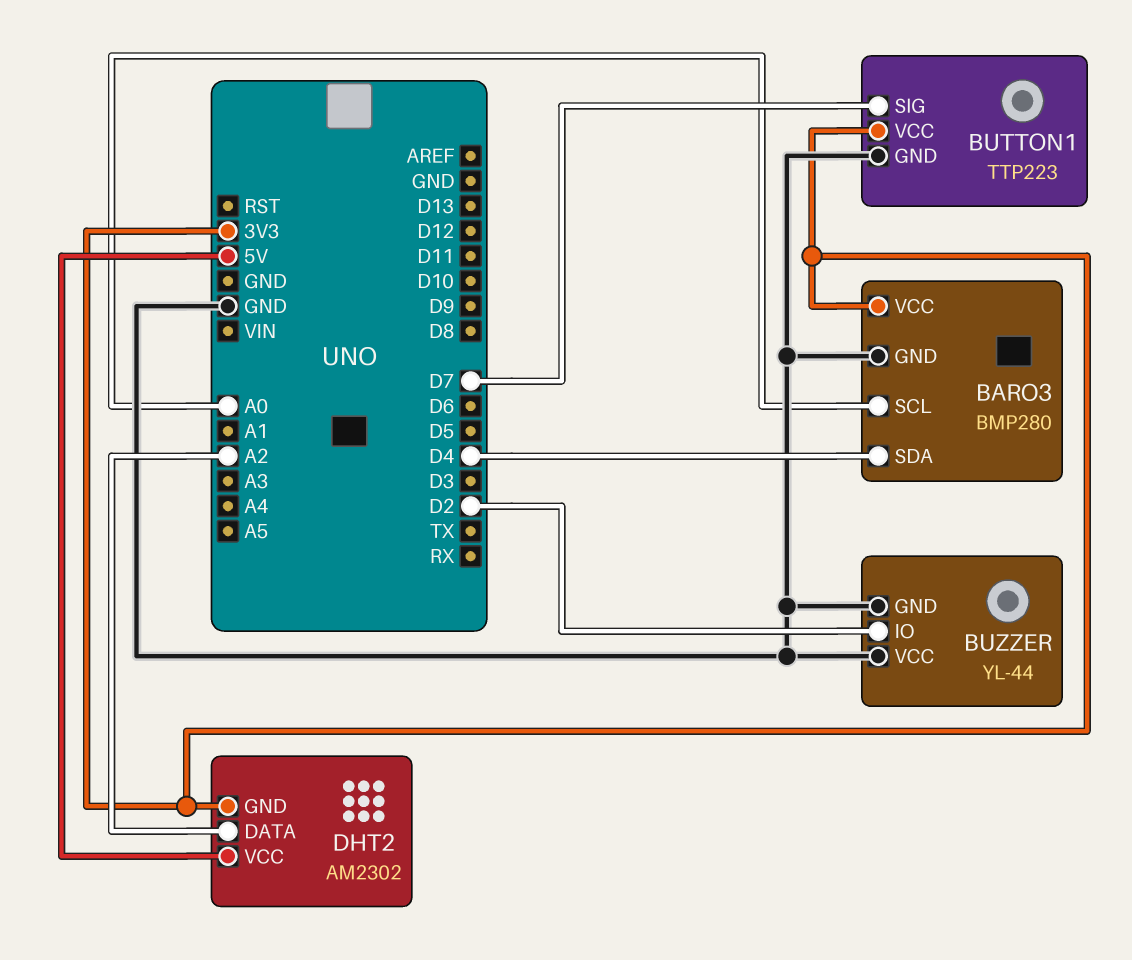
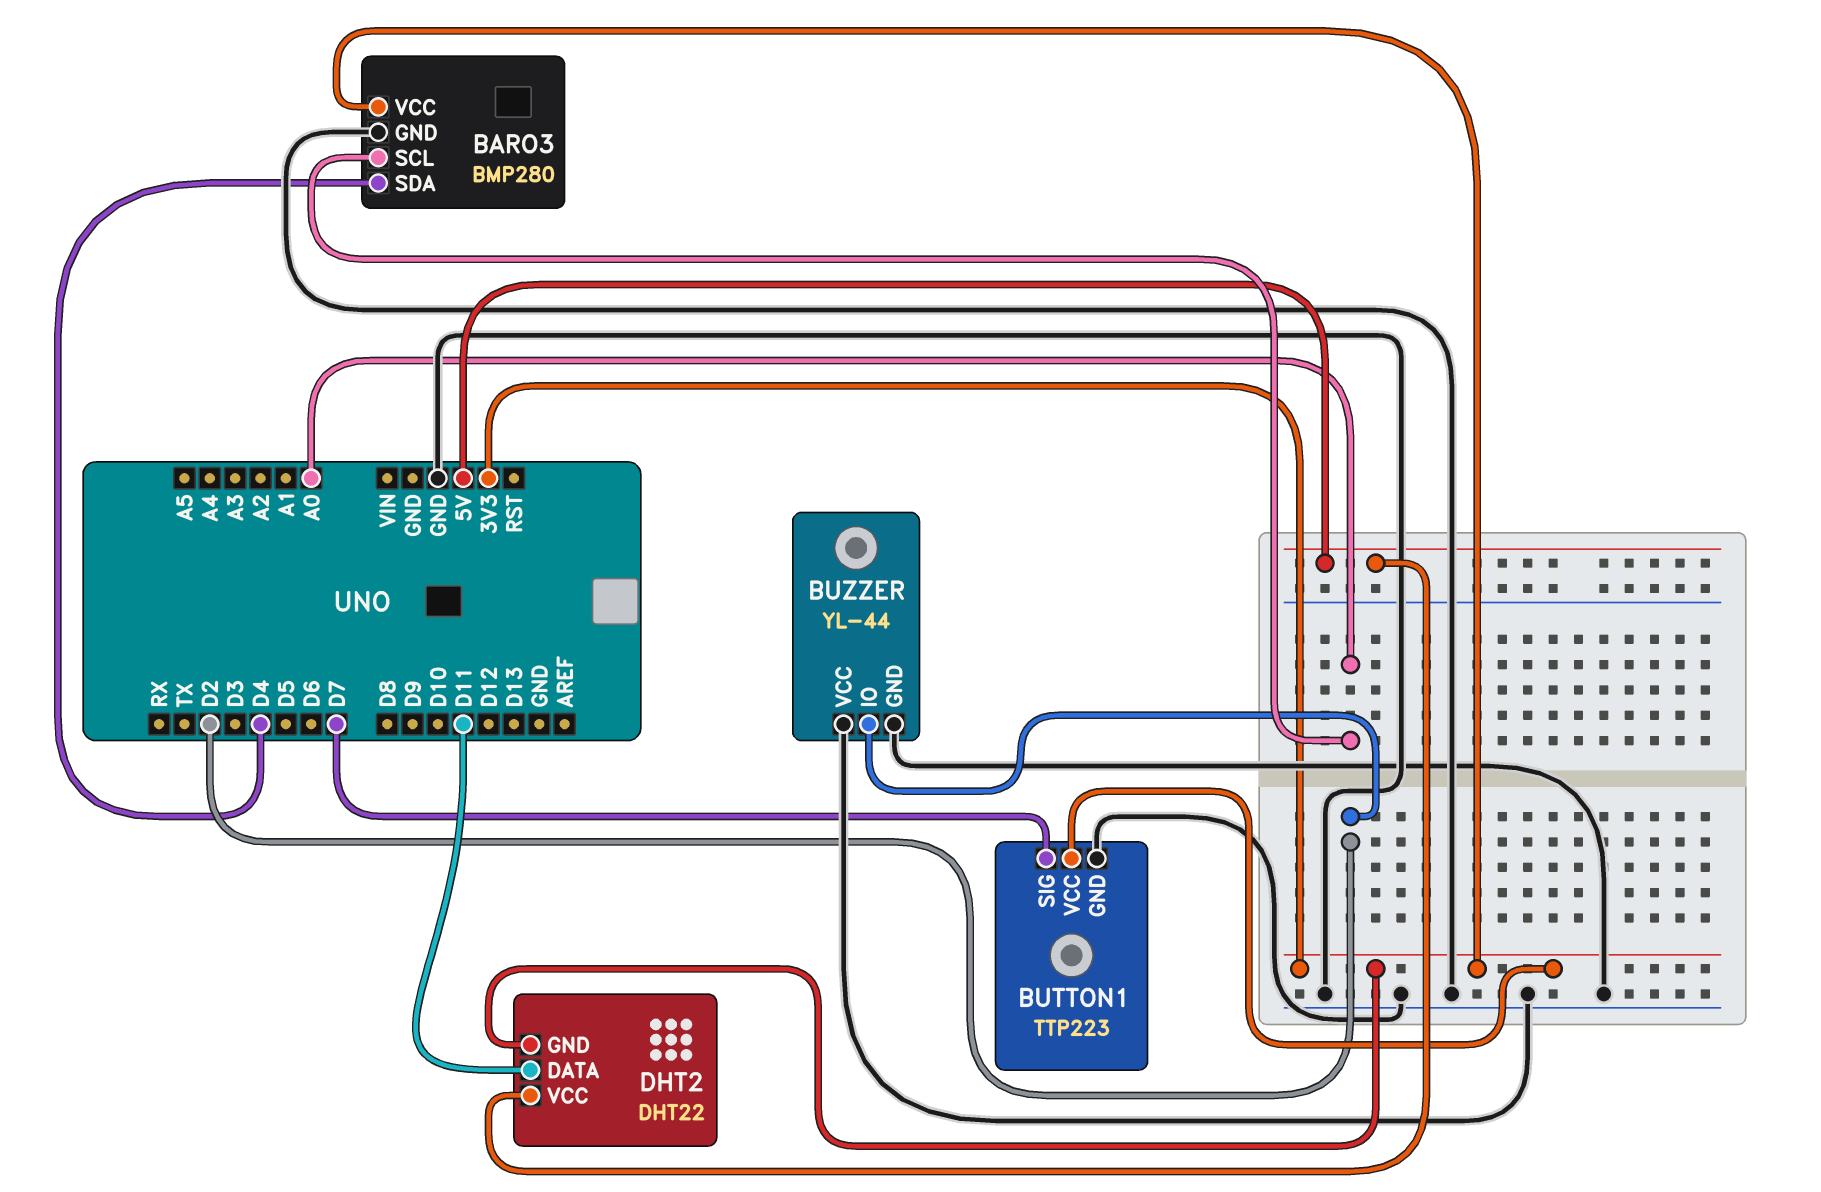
DHT2: AM2302 -> DHT22
DHT2 pin DATA: A2 -> D11

